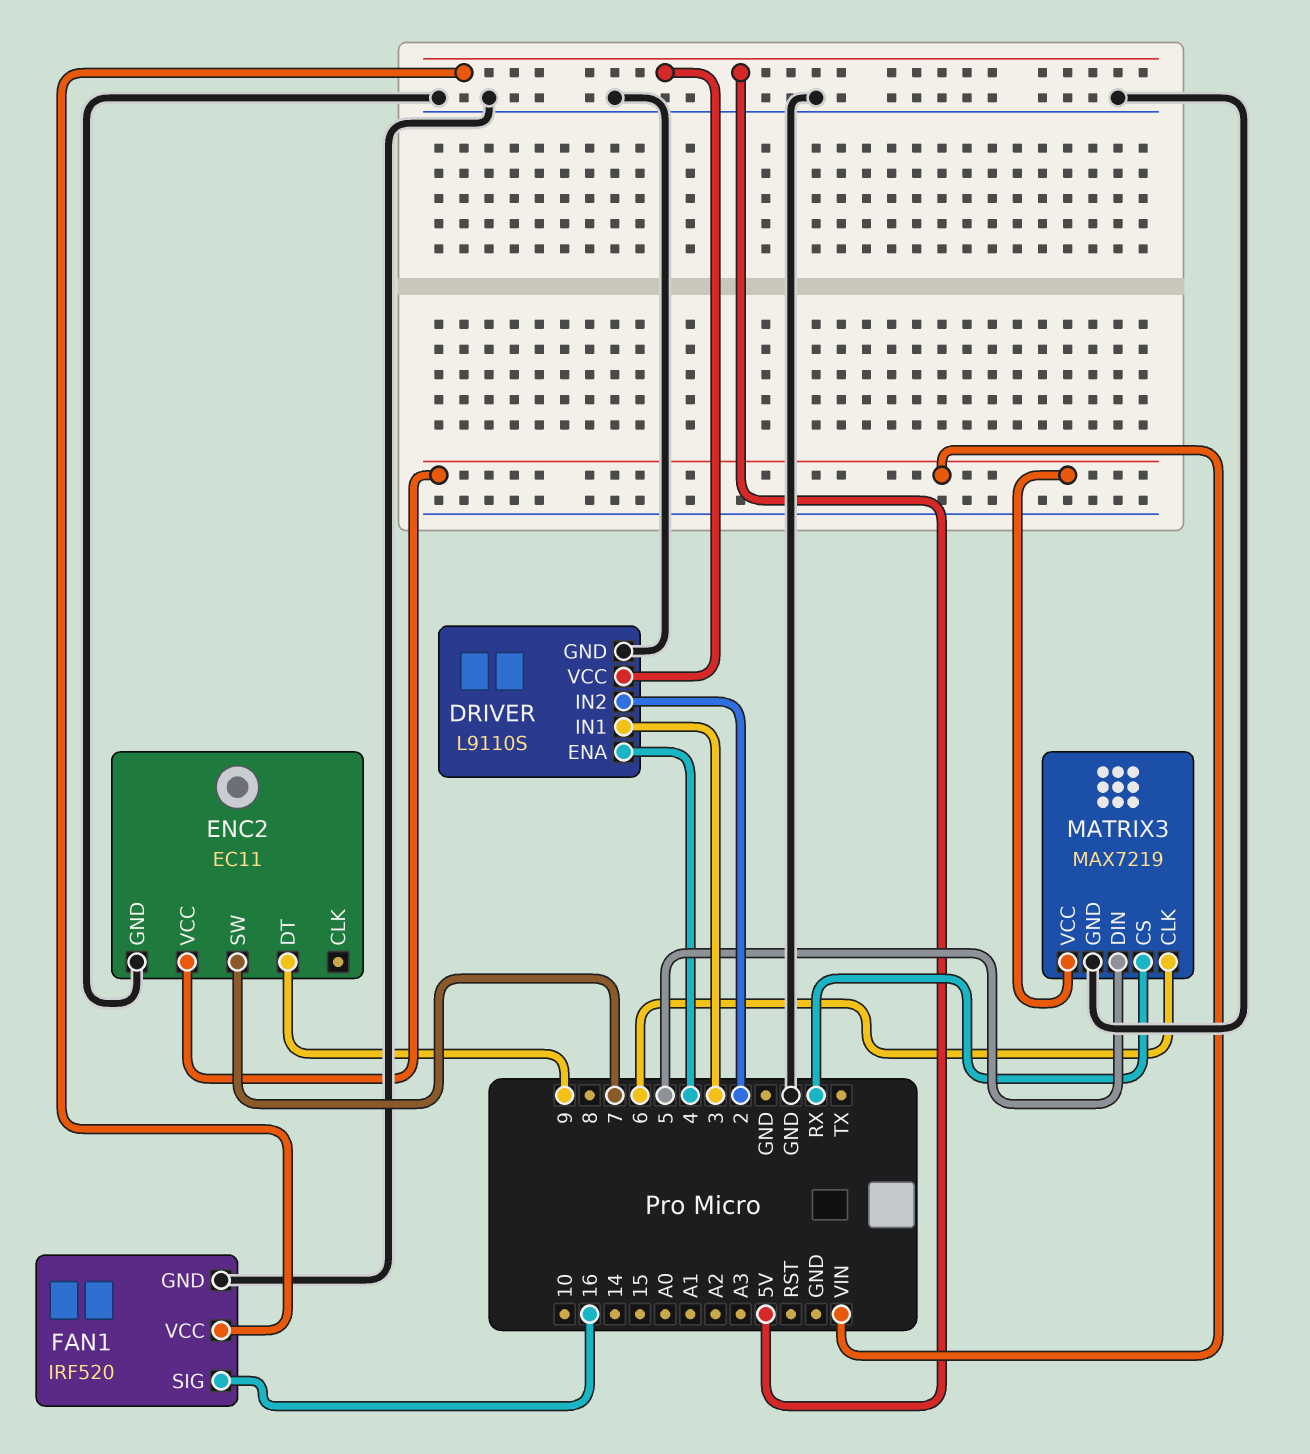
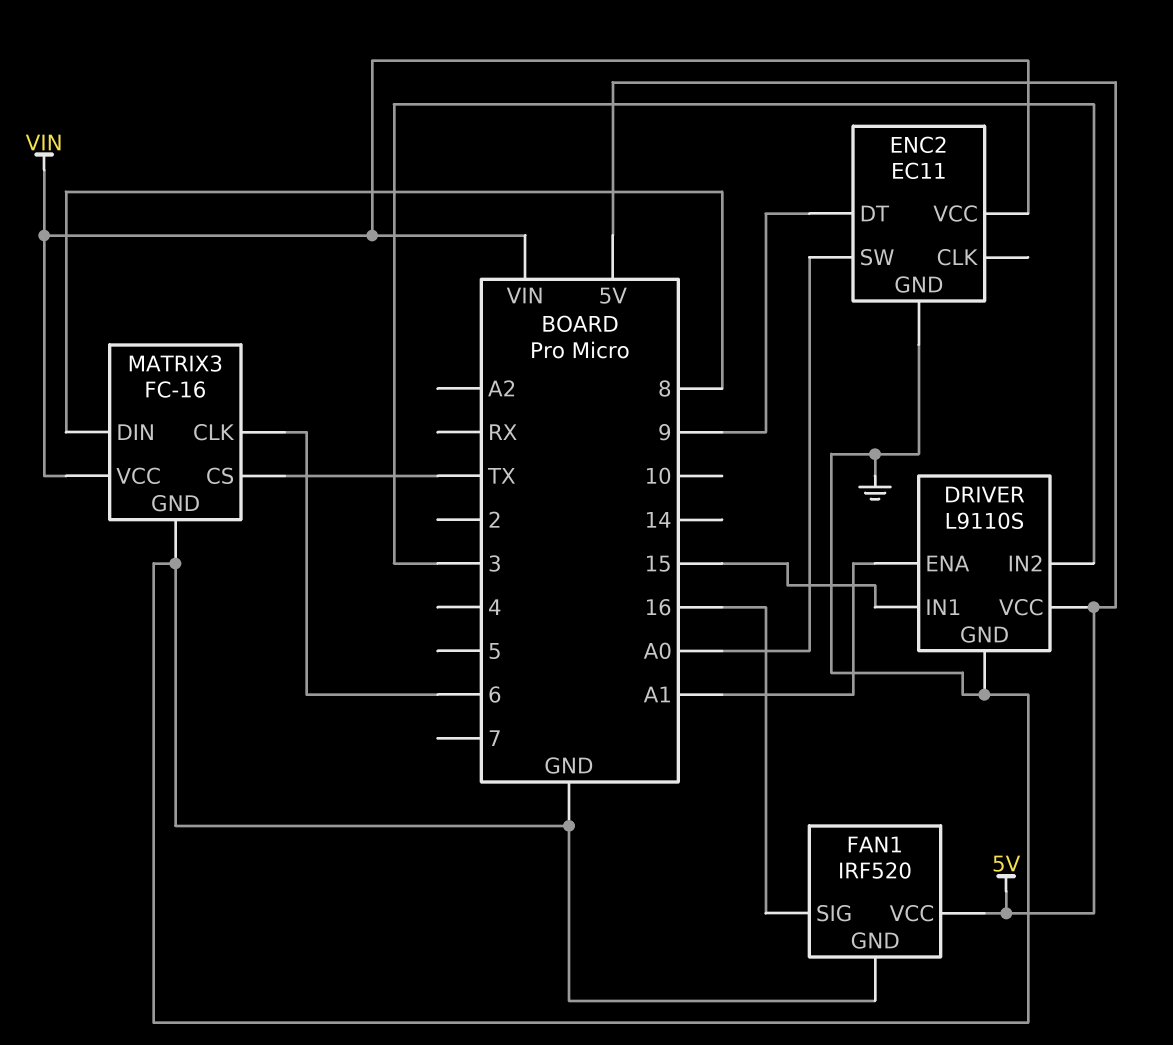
DRIVER pin ENA: 4 -> A1
DRIVER pin IN1: 3 -> 15
DRIVER pin IN2: 2 -> 3
ENC2 pin SW: 7 -> A0
MATRIX3: MAX7219 -> FC-16
MATRIX3 pin CS: RX -> TX
MATRIX3 pin DIN: 5 -> 8

